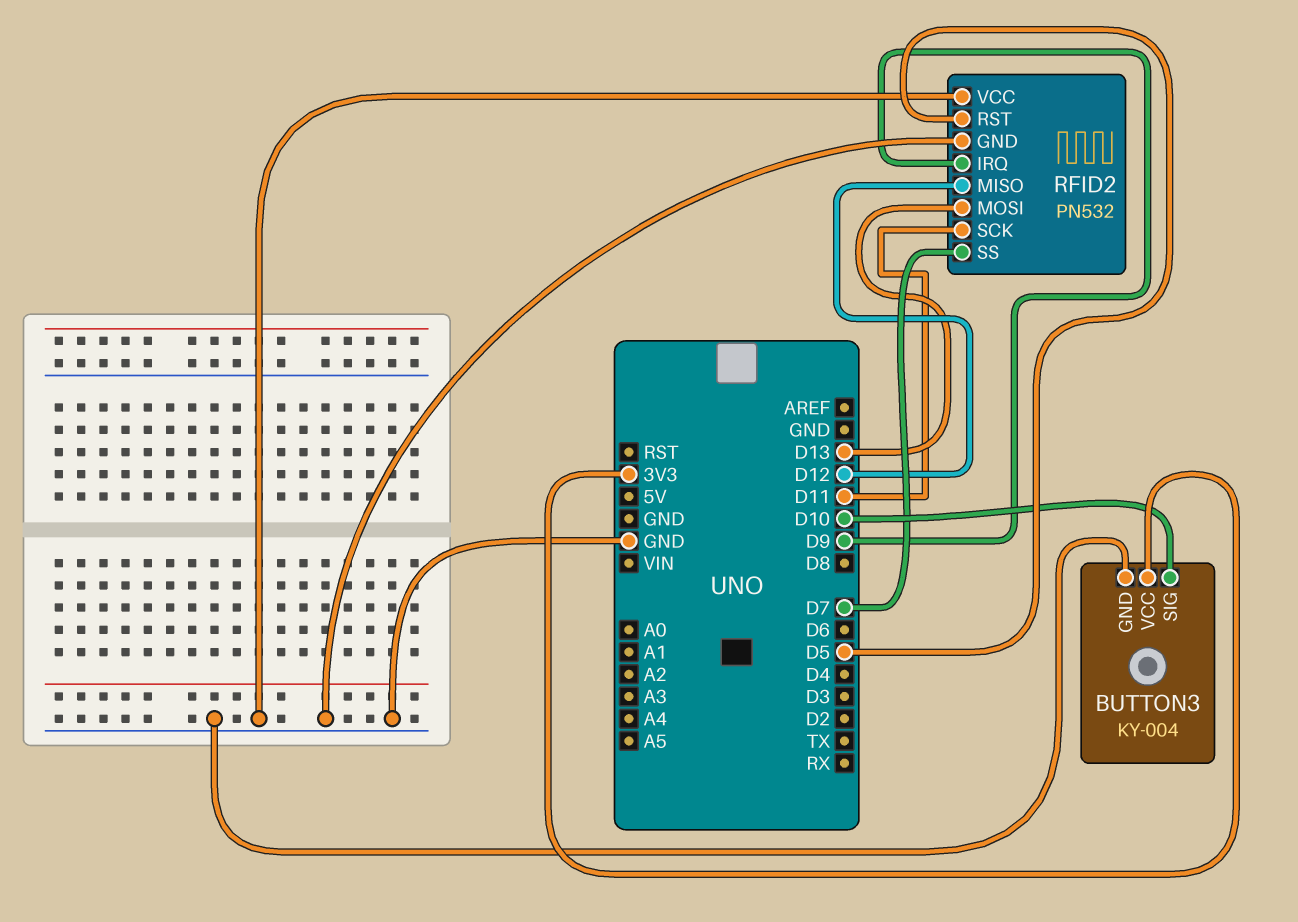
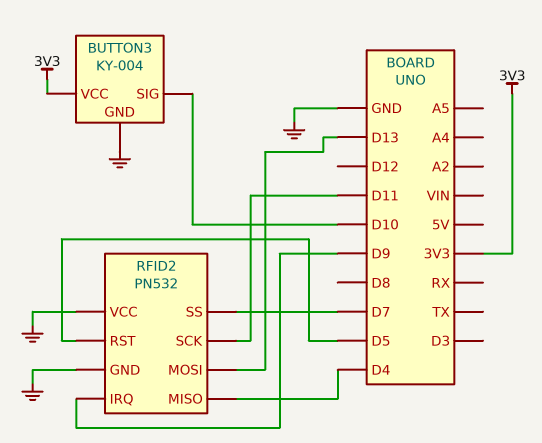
RFID2 pin MISO: D12 -> D4

